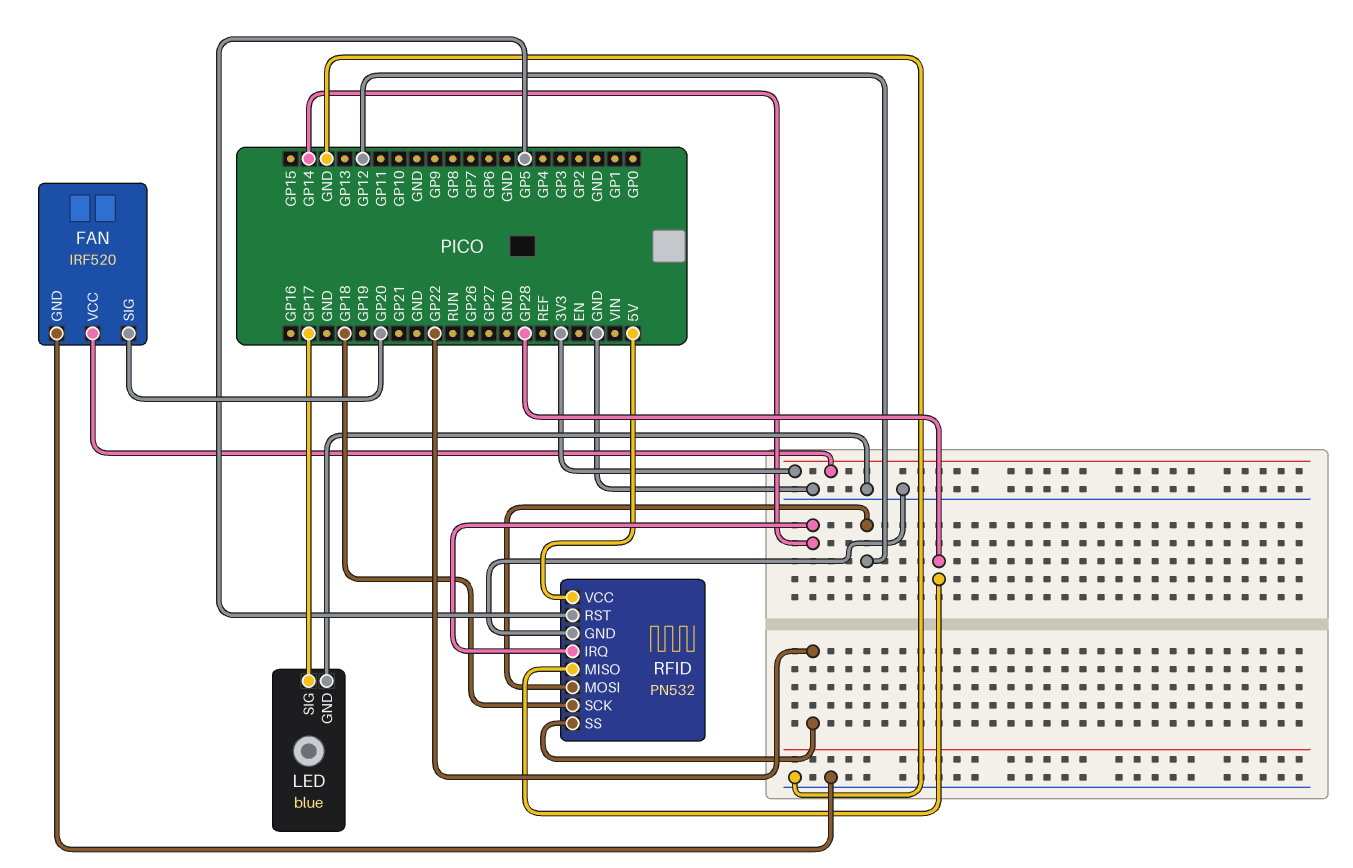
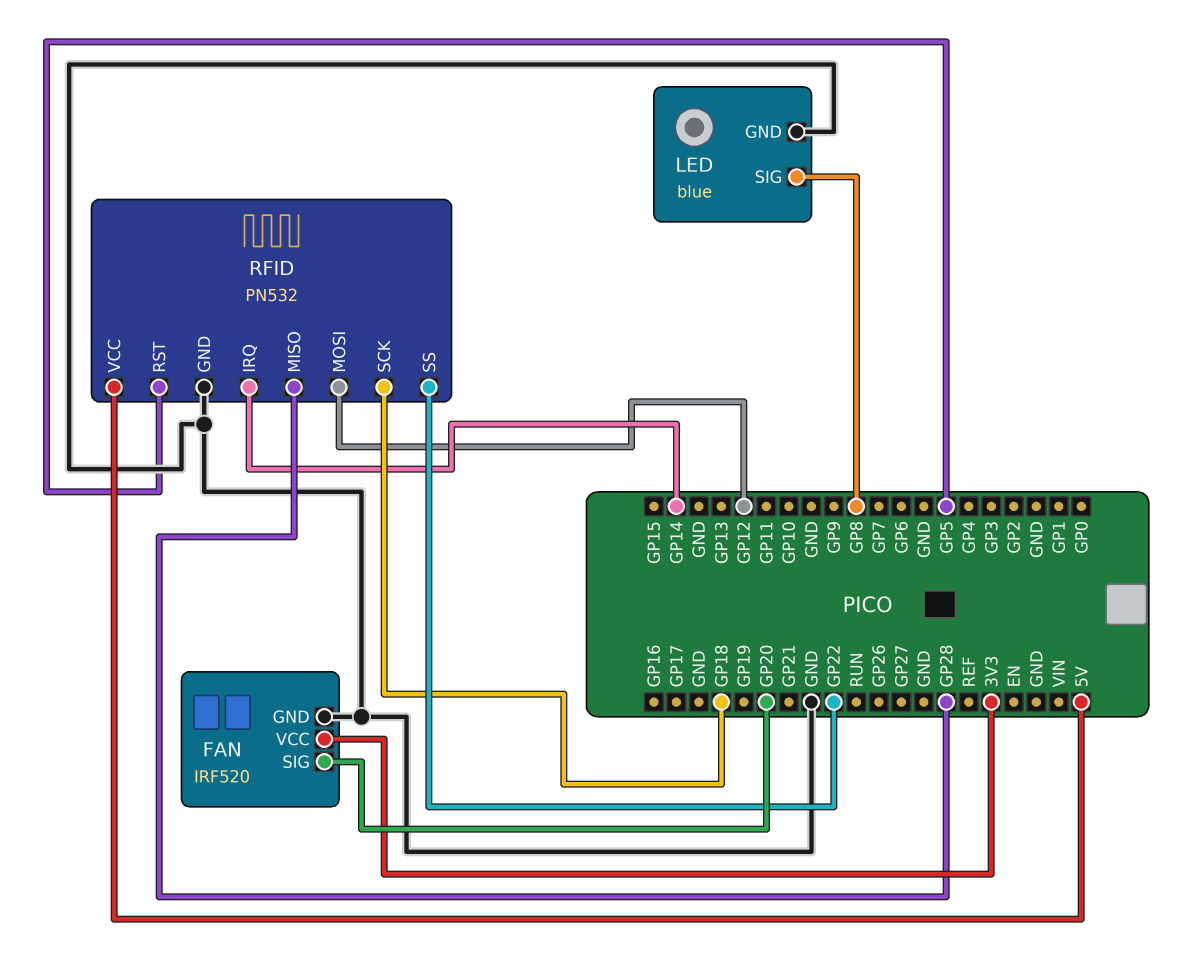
LED pin SIG: GP17 -> GP8

